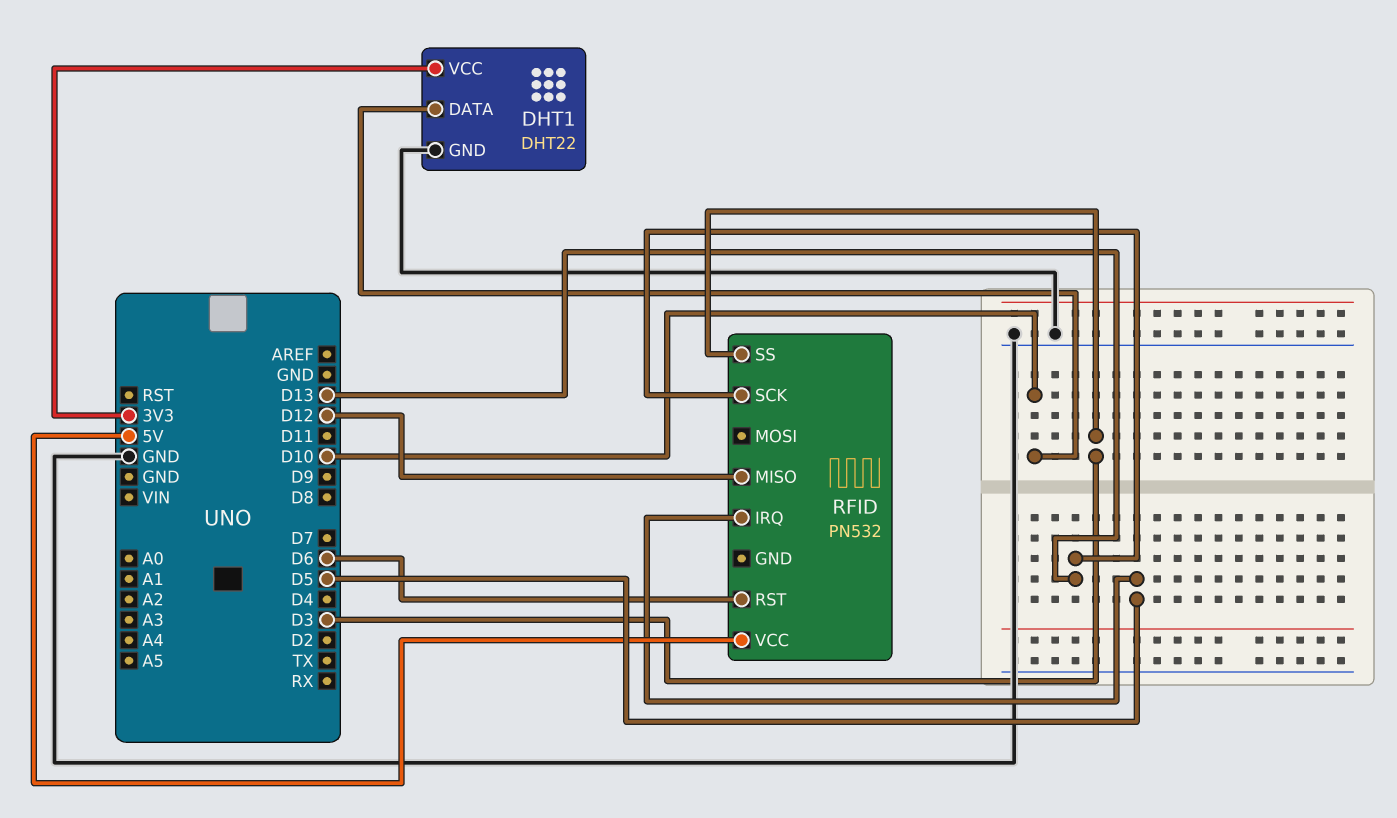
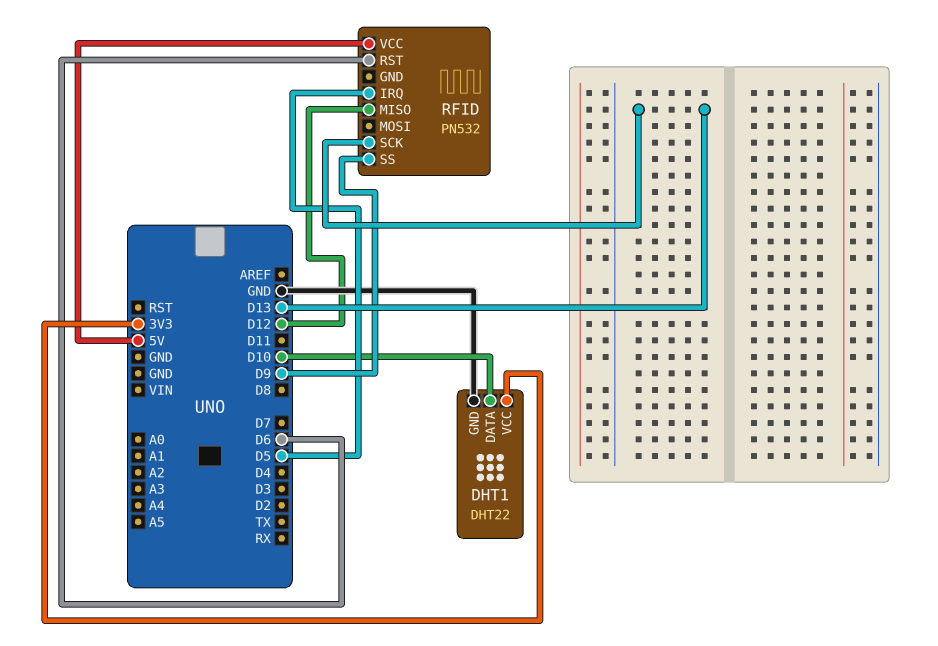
RFID pin SS: D3 -> D9

